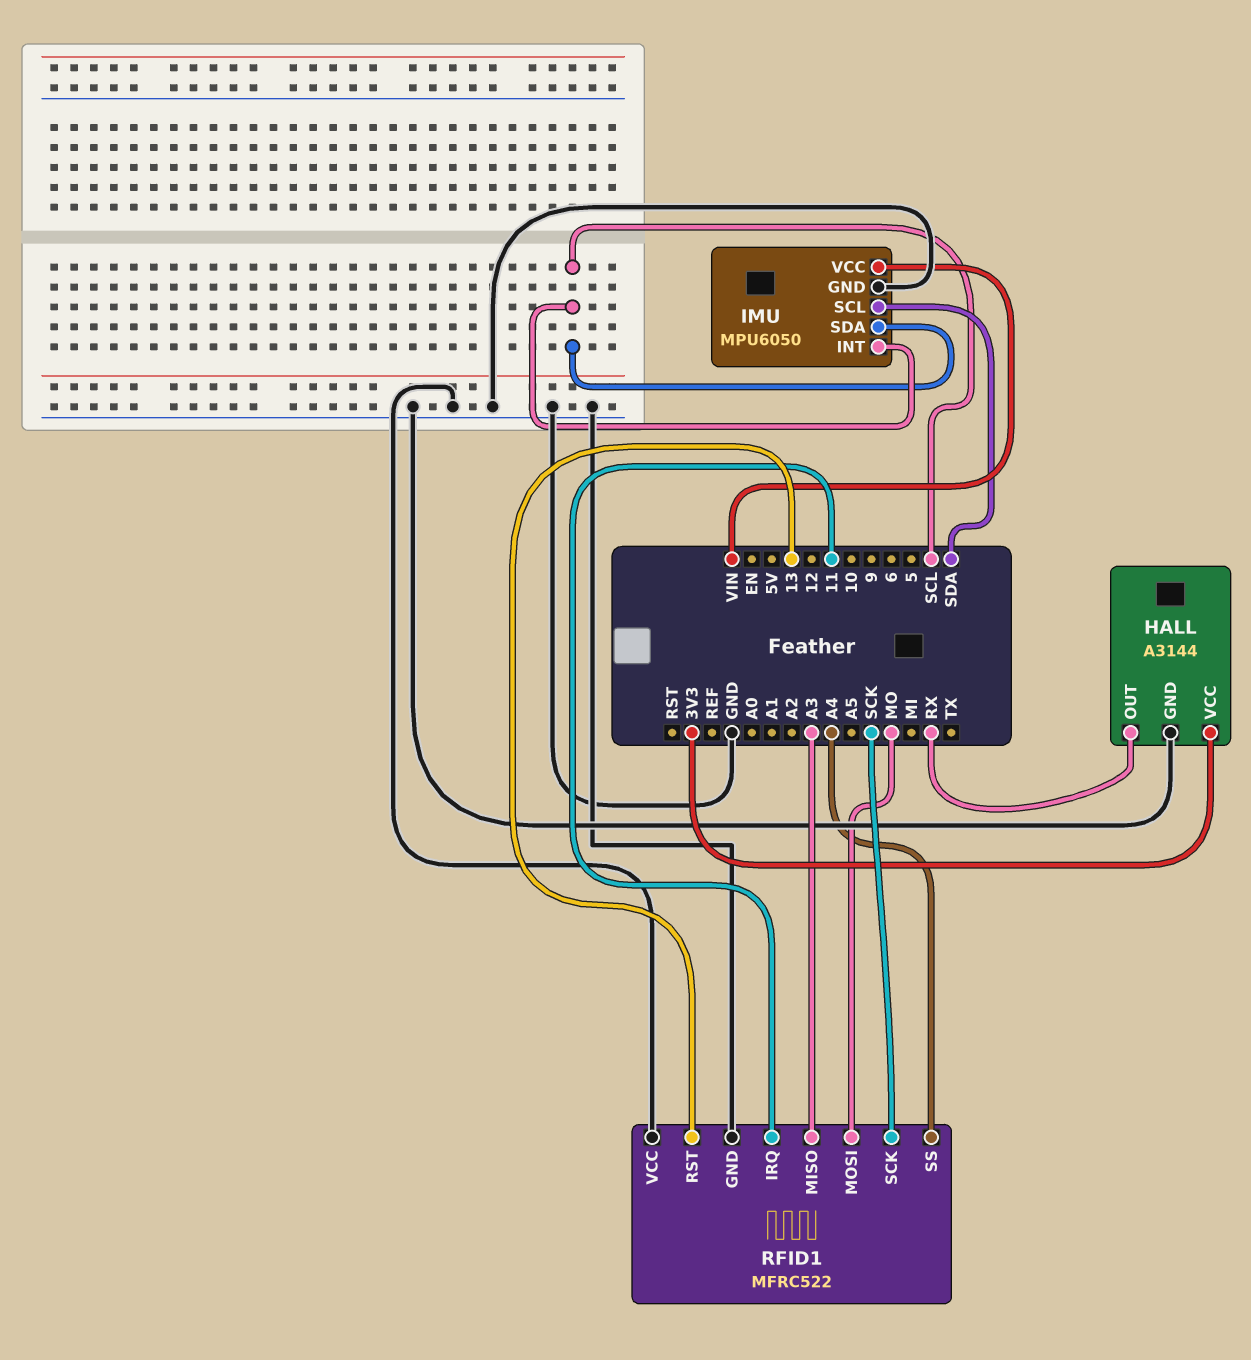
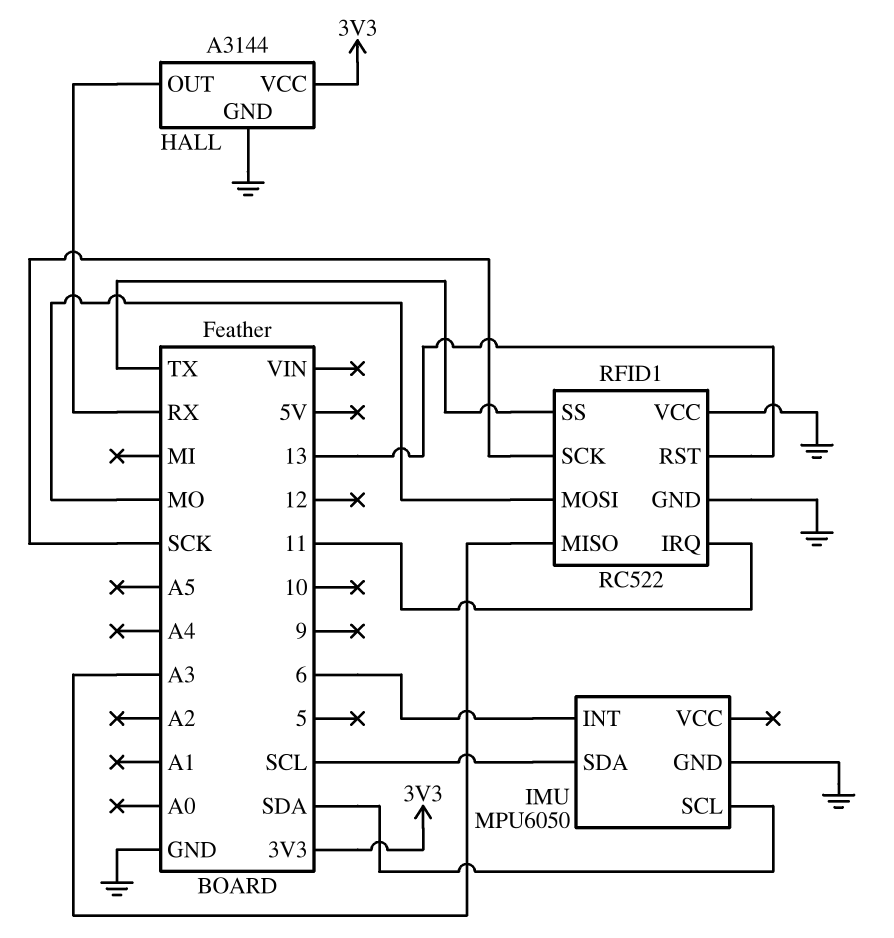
IMU pin INT: SCL -> 6
IMU pin VCC: VIN -> none
RFID1: MFRC522 -> RC522
RFID1 pin SS: A4 -> TX

